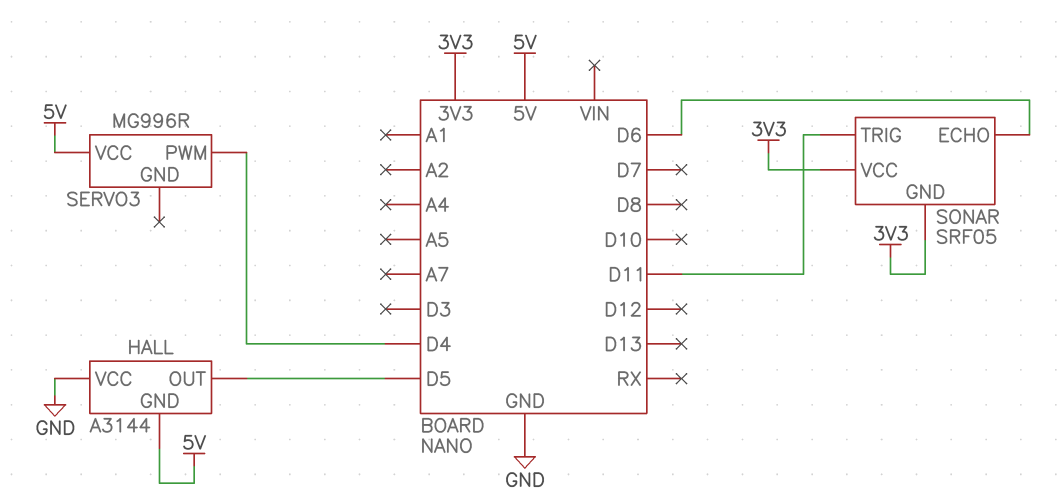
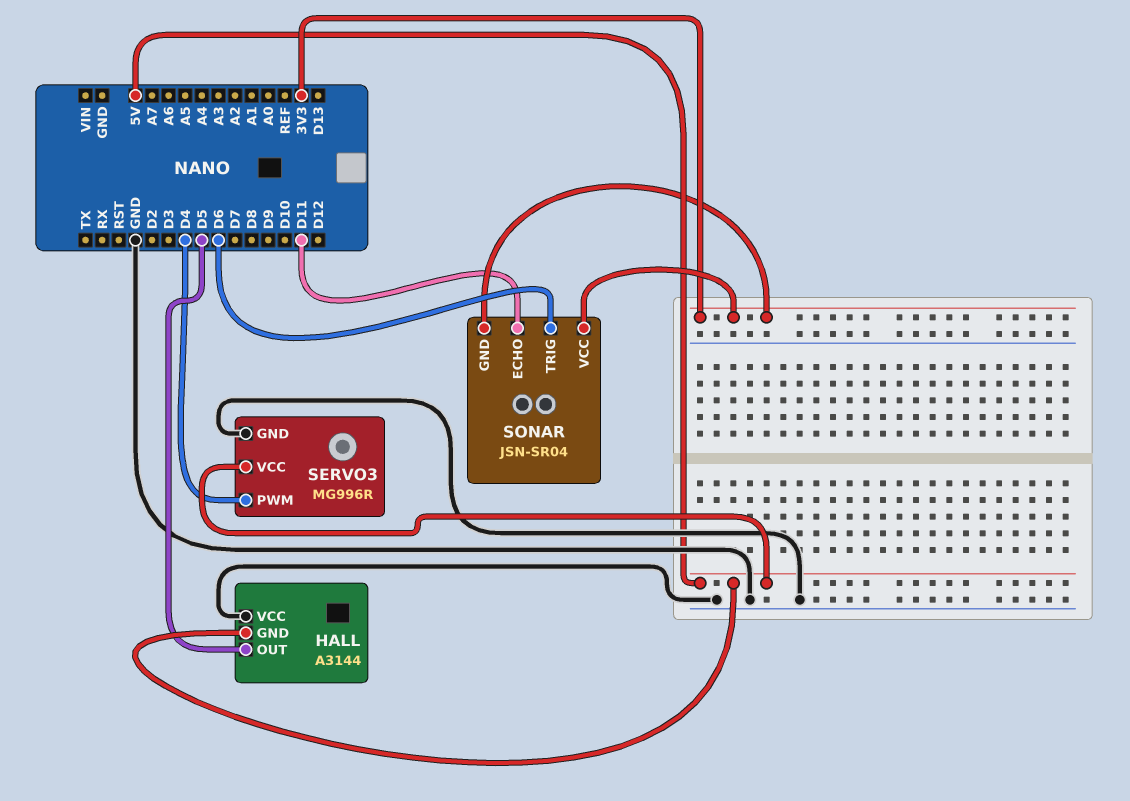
SERVO3 pin GND: none -> GND
SONAR: SRF05 -> JSN-SR04
SONAR pin ECHO: D6 -> D11
SONAR pin TRIG: D11 -> D6

